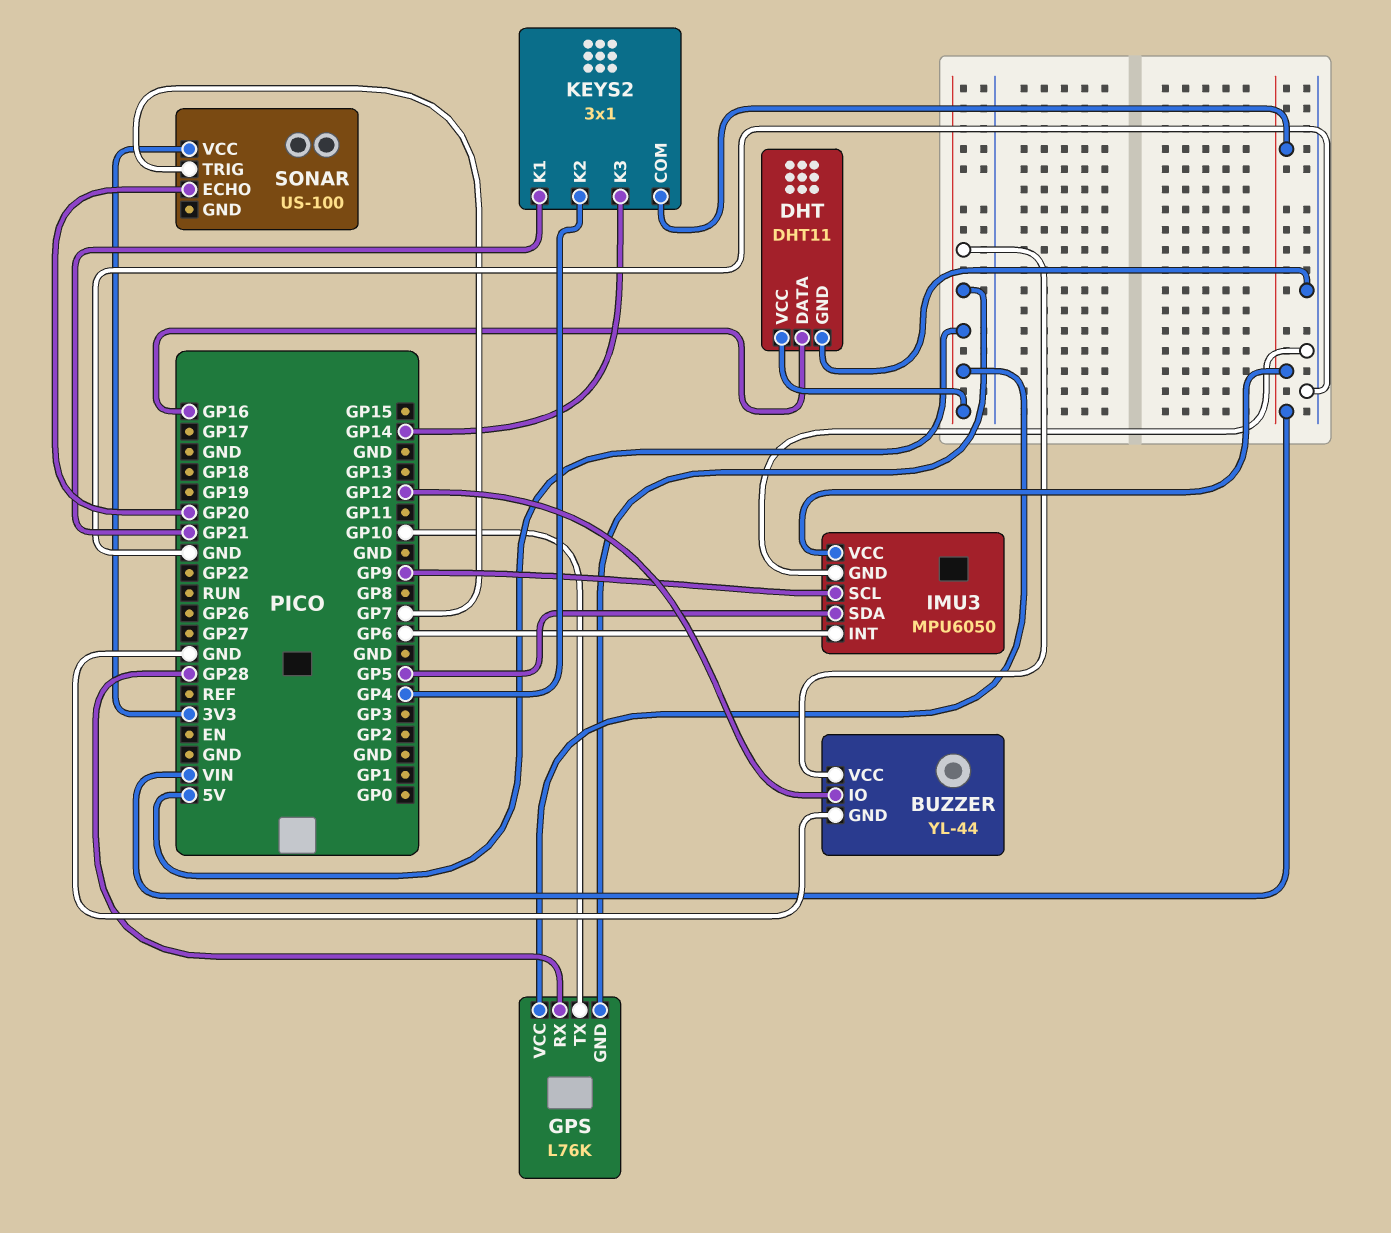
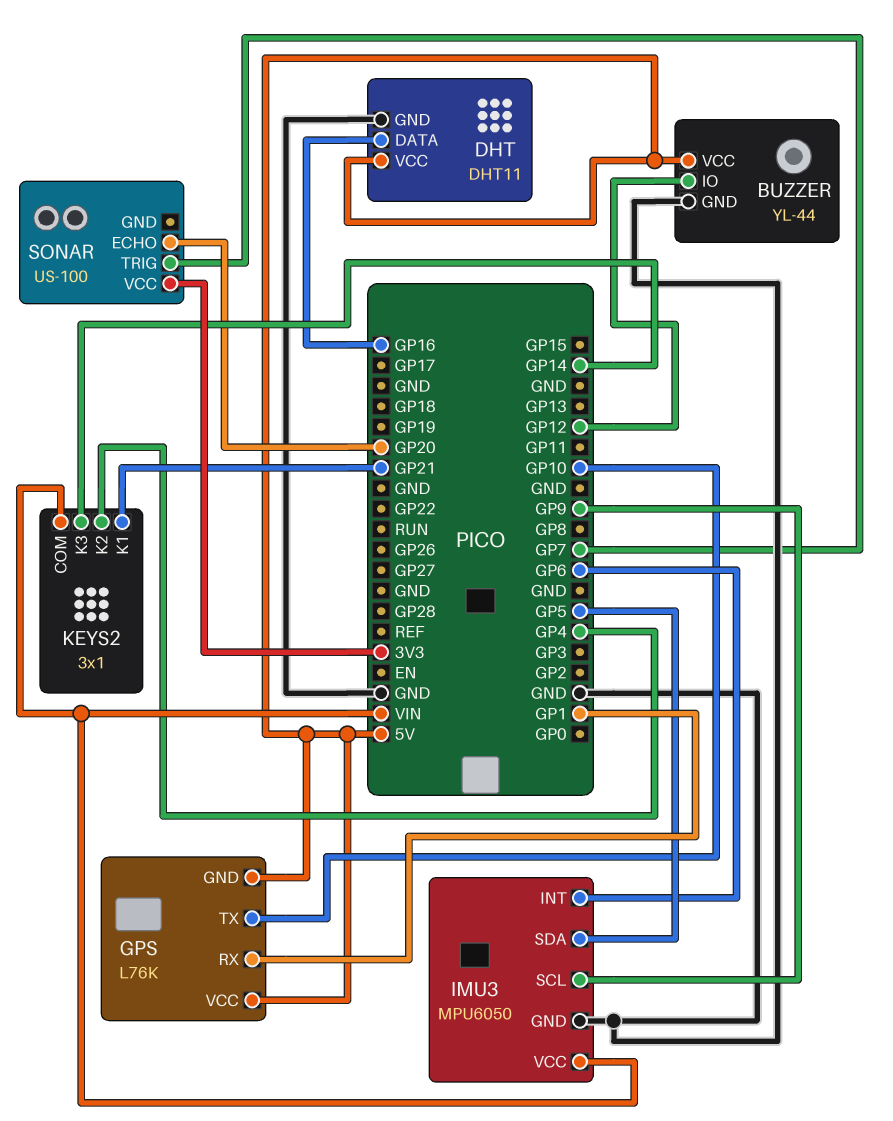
GPS pin RX: GP28 -> GP1

